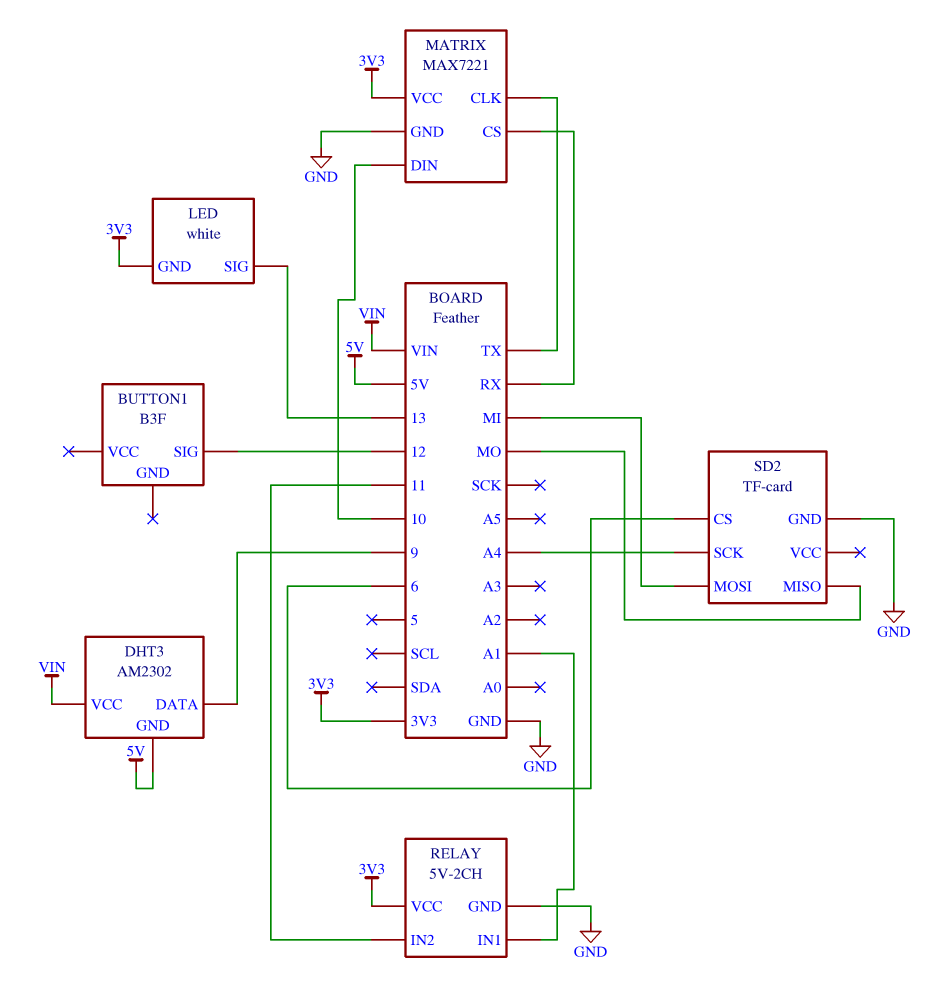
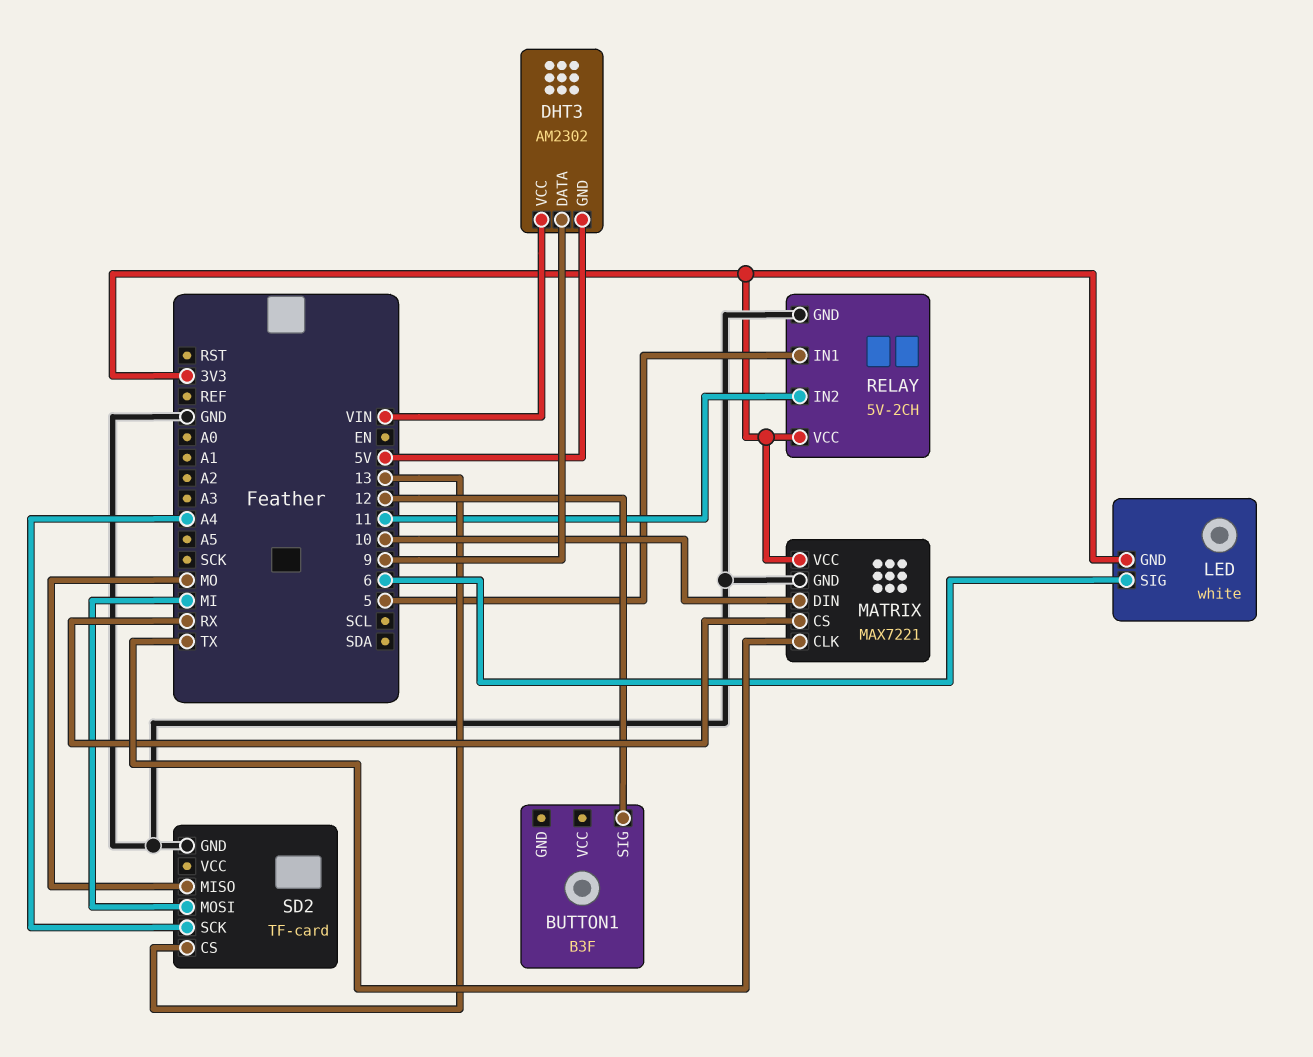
LED pin SIG: 13 -> 6
RELAY pin IN1: A1 -> 5
SD2 pin CS: 6 -> 13

